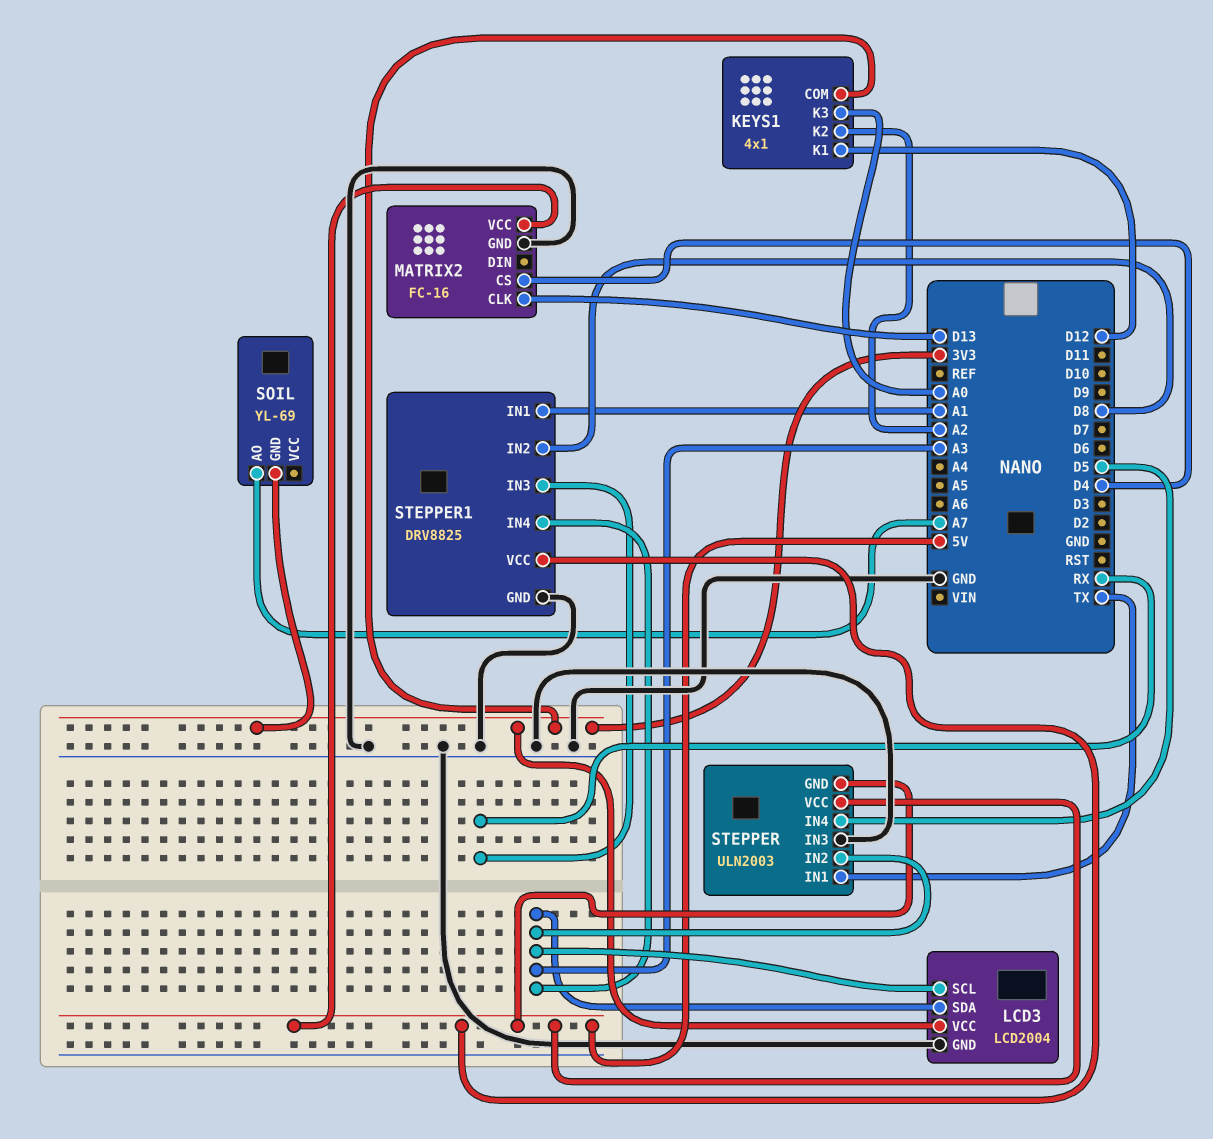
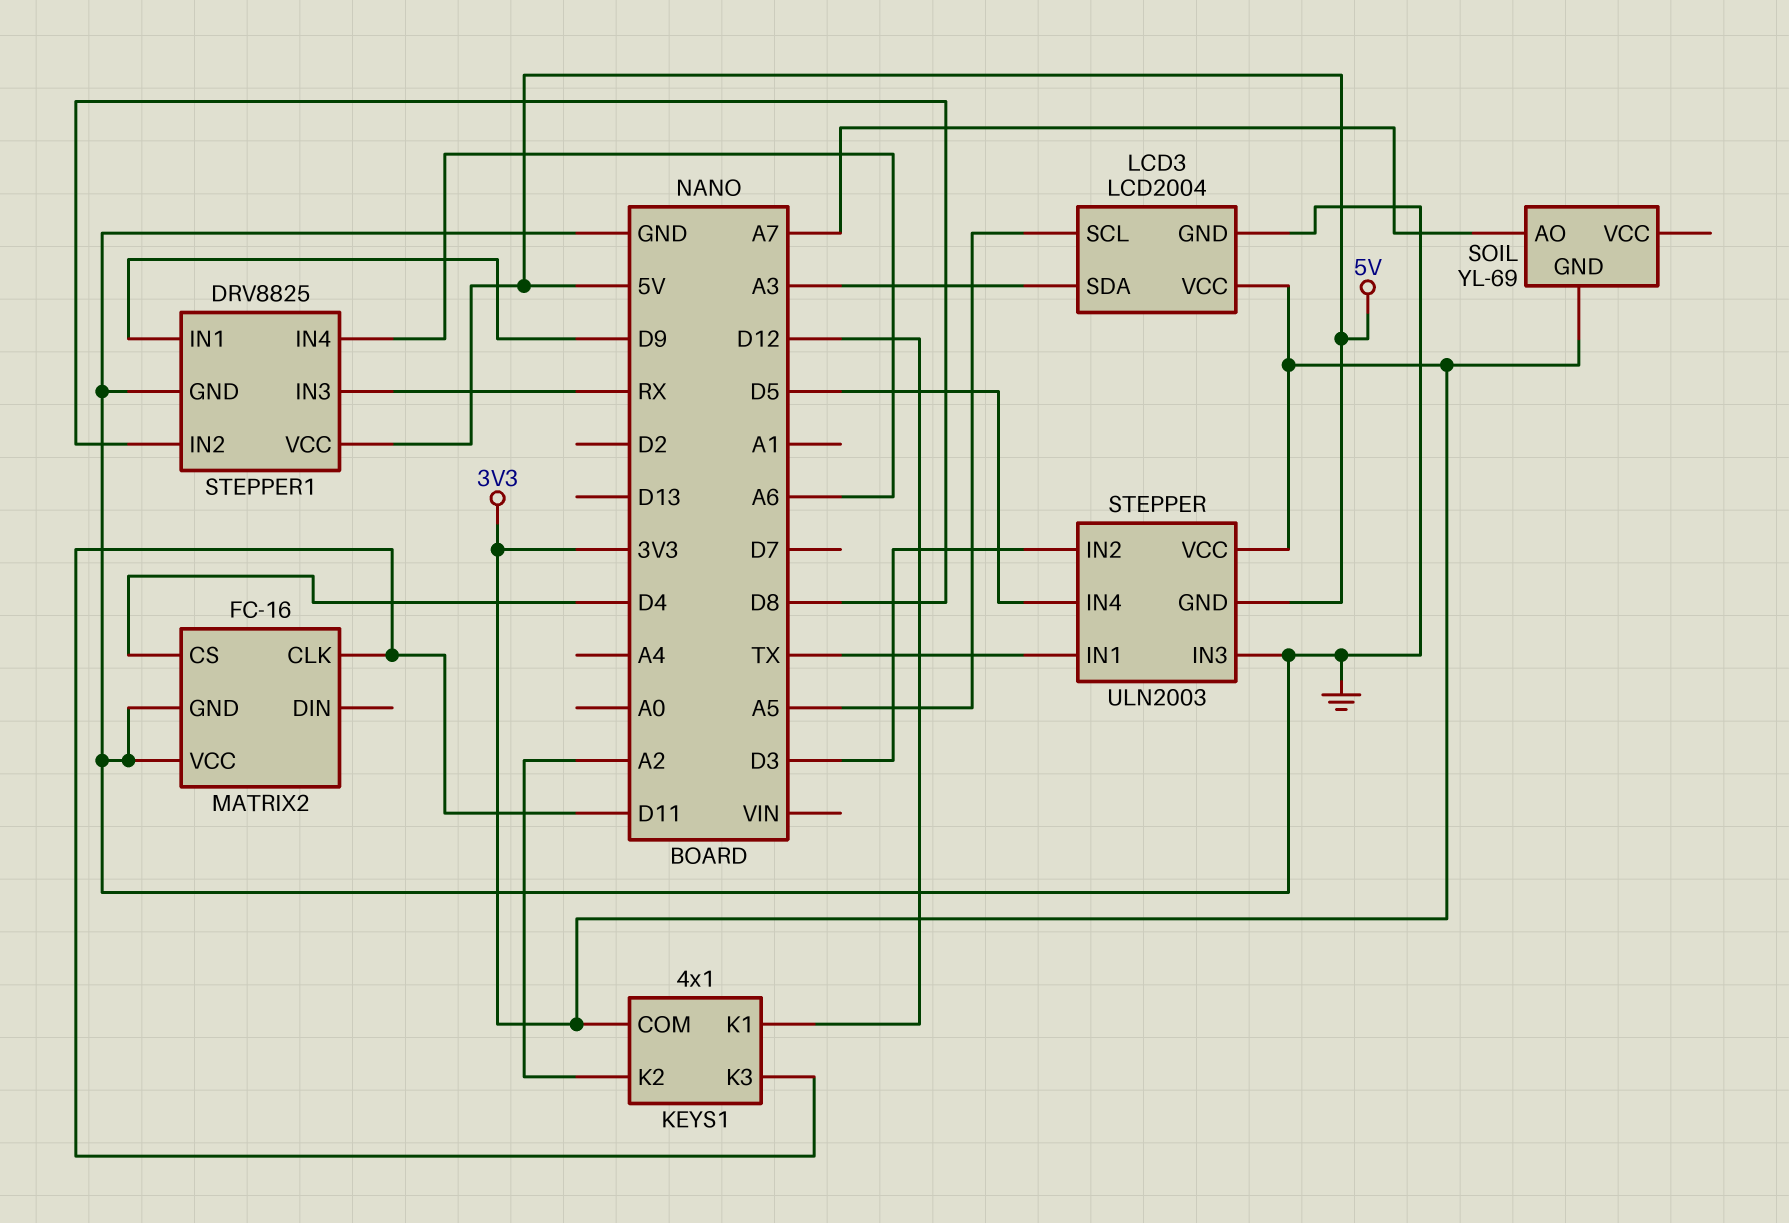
KEYS1 pin K3: A0 -> D11
LCD3 pin SCL: A3 -> A5
MATRIX2 pin CLK: D13 -> D11
MATRIX2 pin VCC: 5V -> GND
STEPPER pin IN2: A3 -> D3
STEPPER pin VCC: 5V -> 3V3
STEPPER1 pin IN1: A1 -> D9
STEPPER1 pin IN4: A3 -> A6

